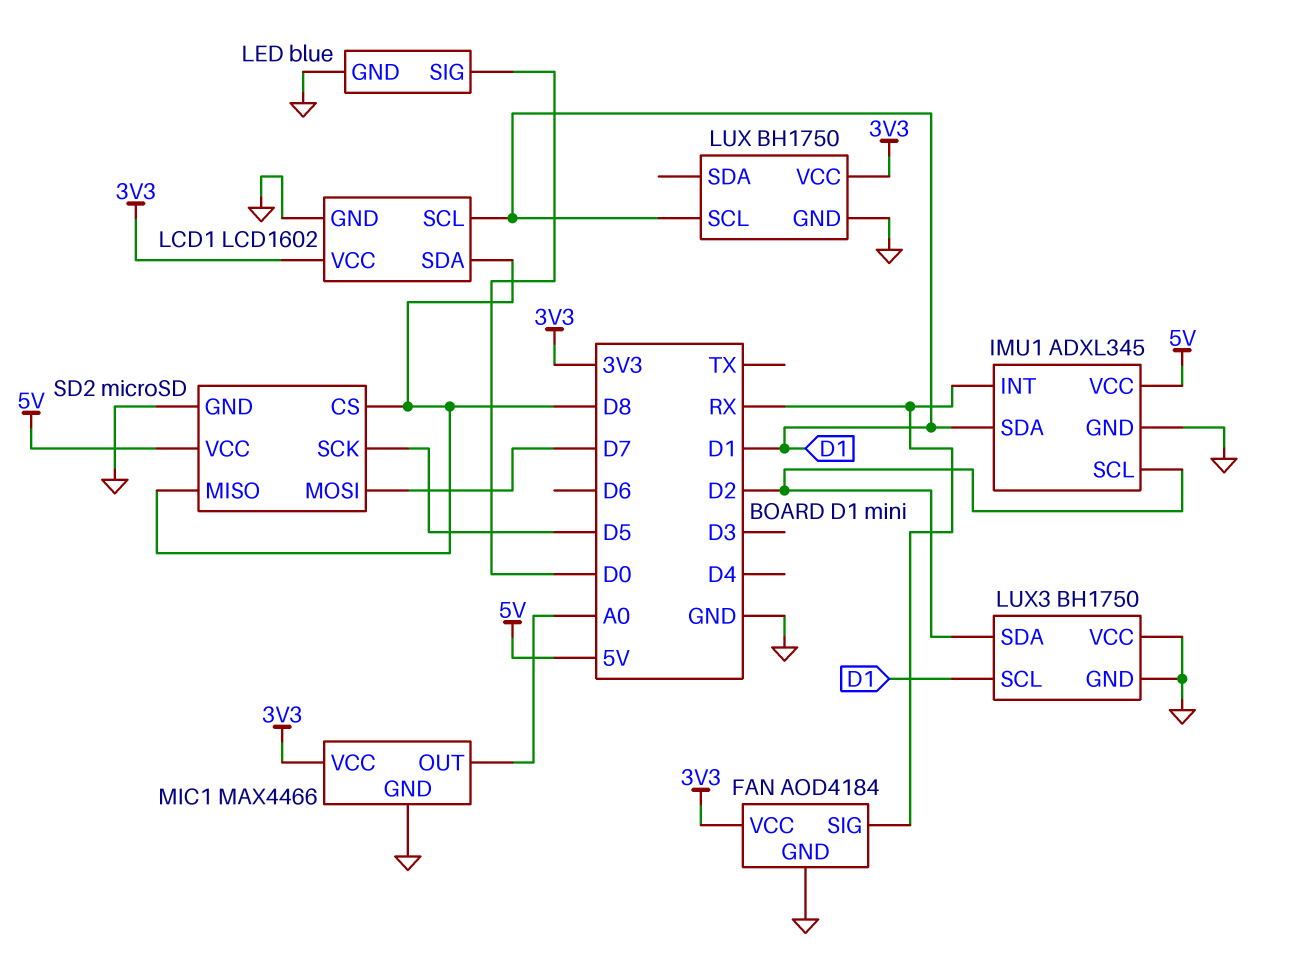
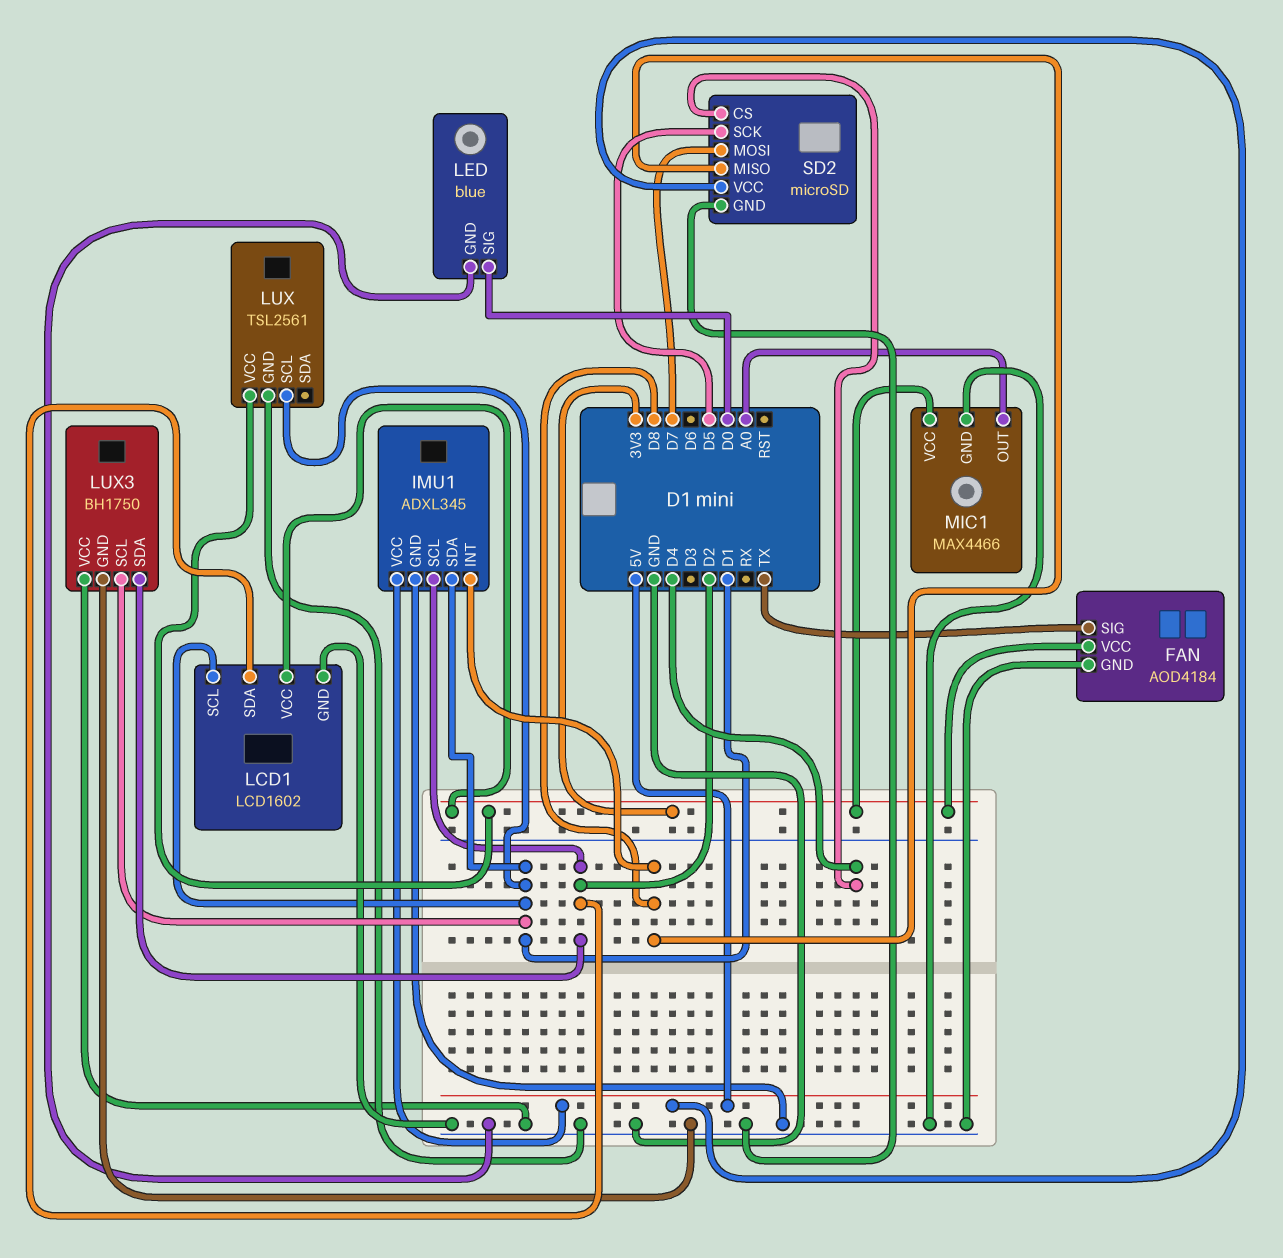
FAN pin SIG: RX -> TX
IMU1 pin INT: RX -> D8
LCD1 pin SDA: D8 -> D2
LUX: BH1750 -> TSL2561
SD2 pin CS: D8 -> D4

